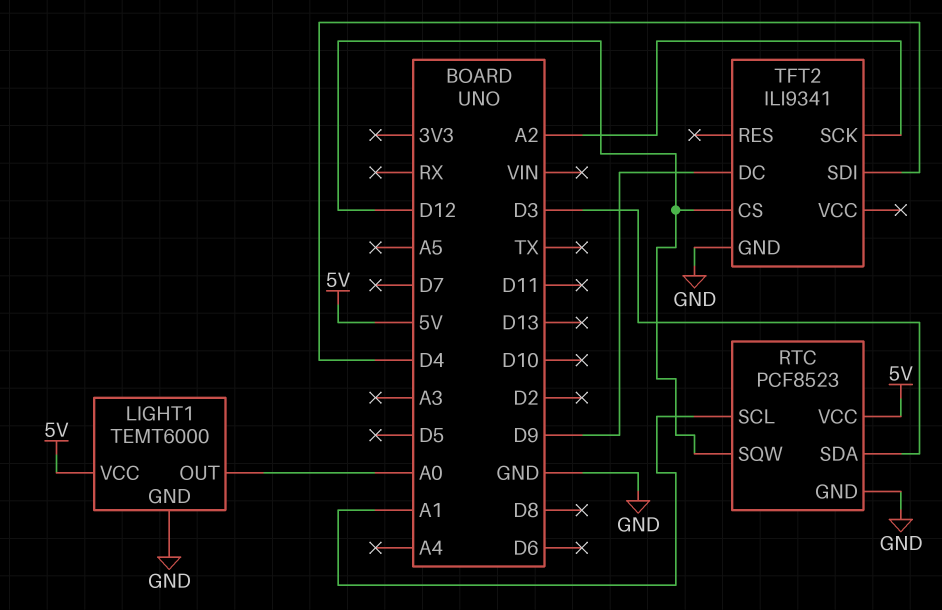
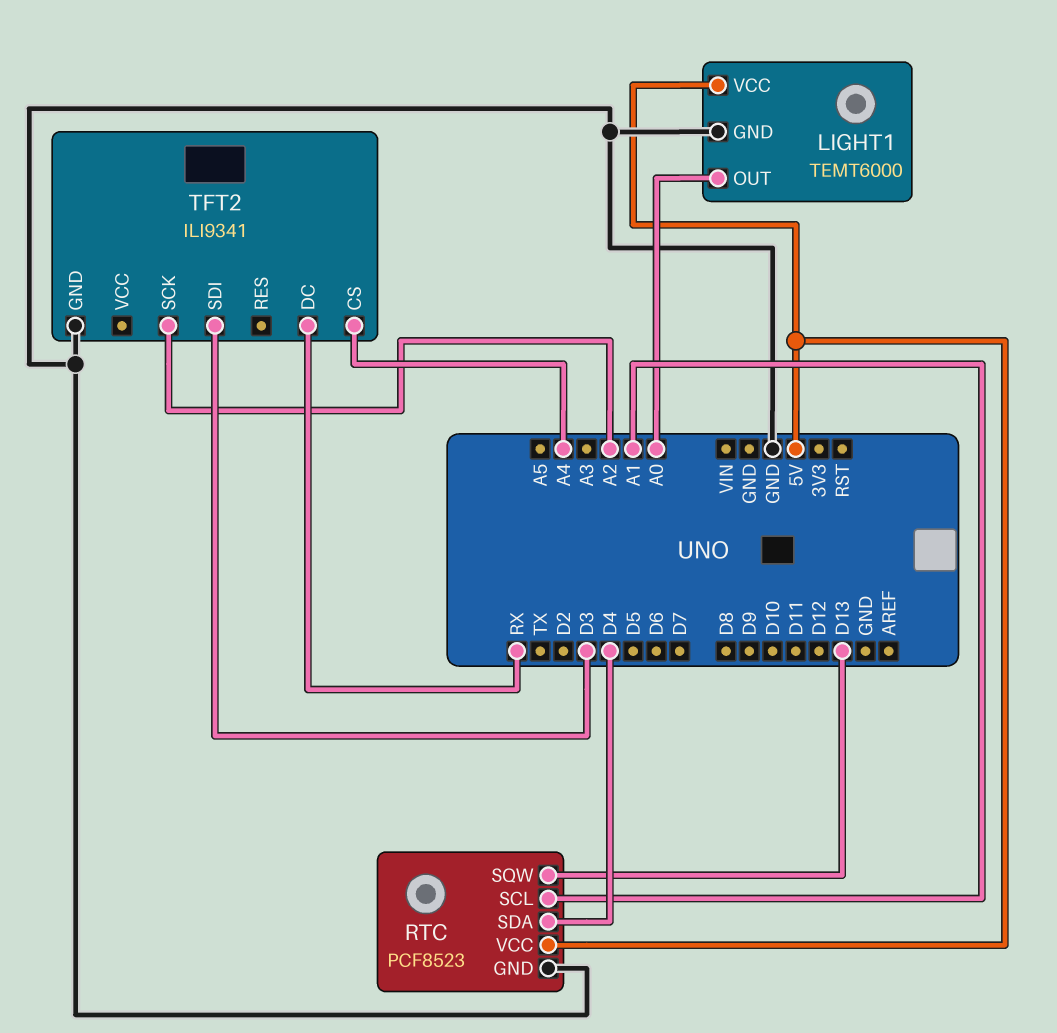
RTC pin SDA: D3 -> D4
RTC pin SQW: D12 -> D13
TFT2 pin CS: D12 -> A4
TFT2 pin DC: D9 -> RX
TFT2 pin SDI: D4 -> D3

